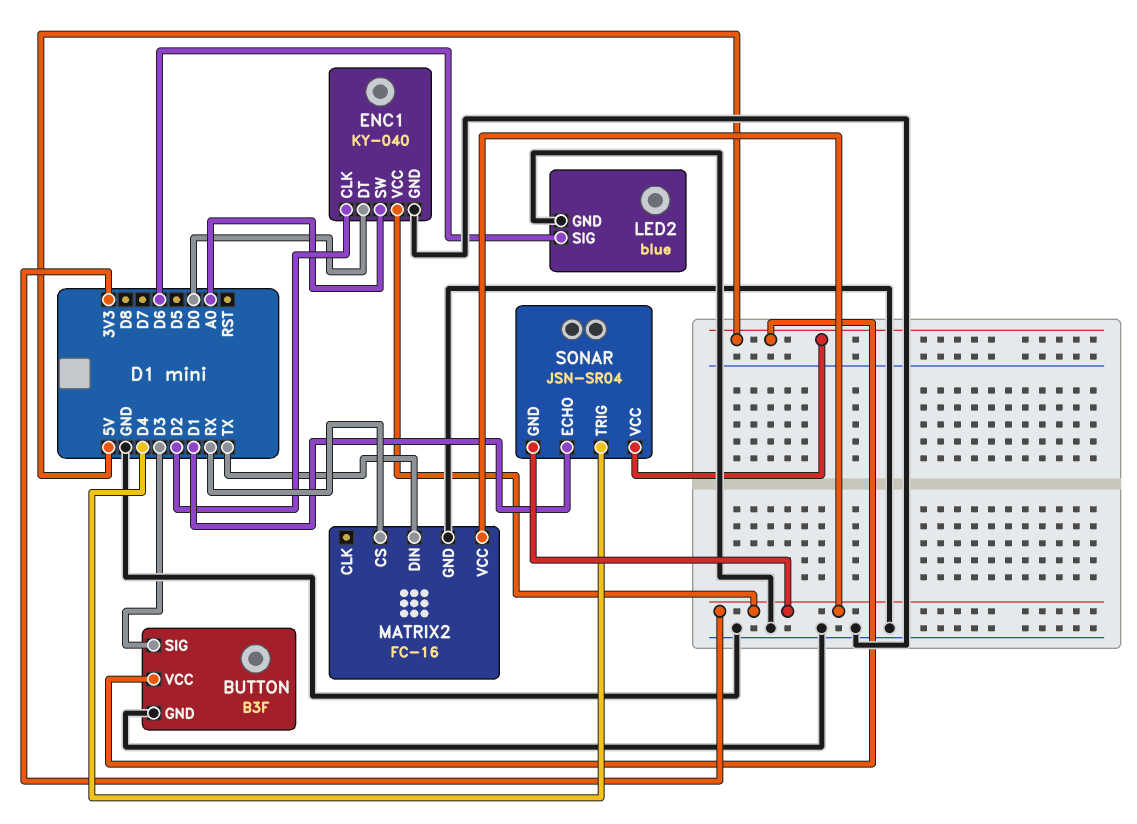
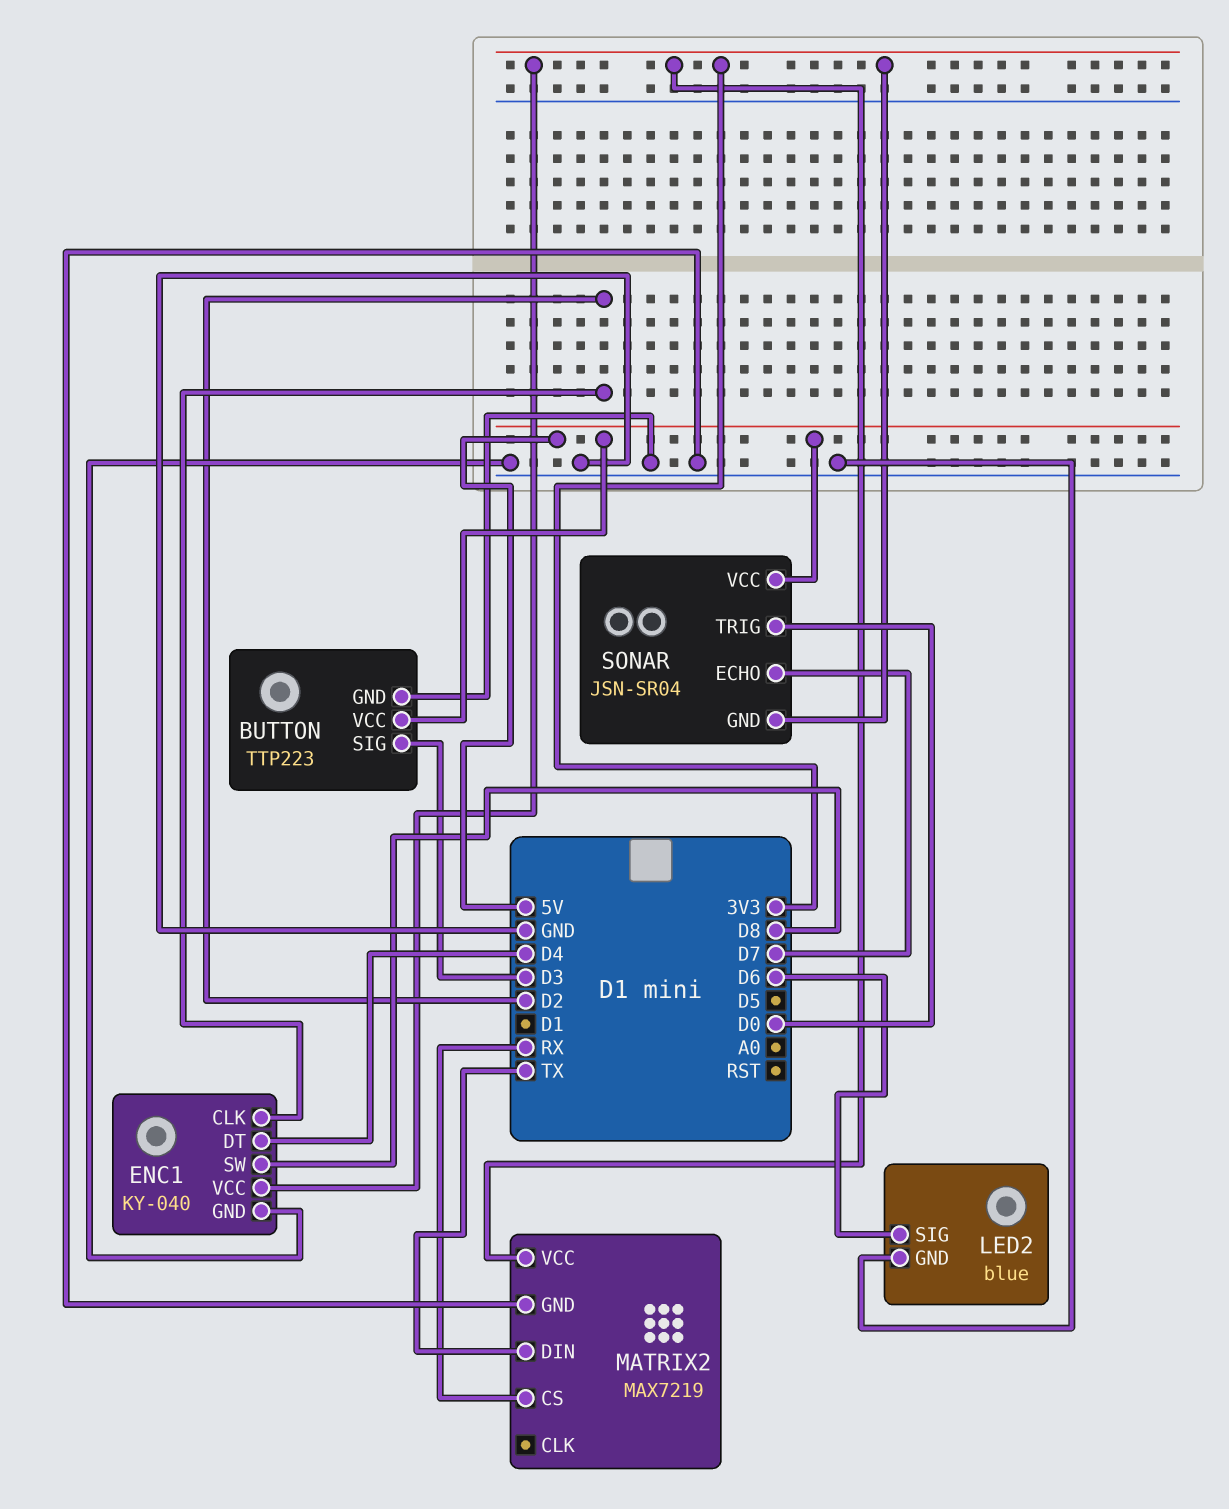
BUTTON: B3F -> TTP223
ENC1 pin DT: D0 -> D4
ENC1 pin SW: A0 -> D8
MATRIX2: FC-16 -> MAX7219
SONAR pin ECHO: D1 -> D7
SONAR pin TRIG: D4 -> D0

